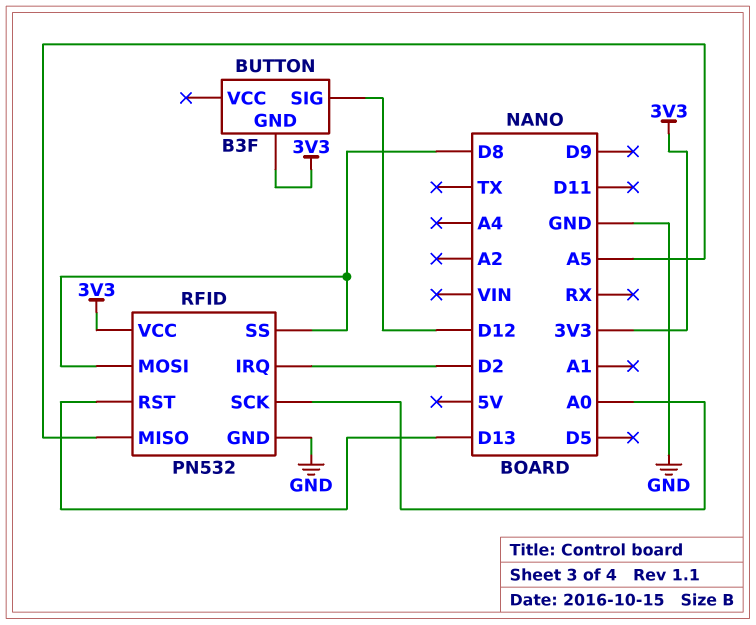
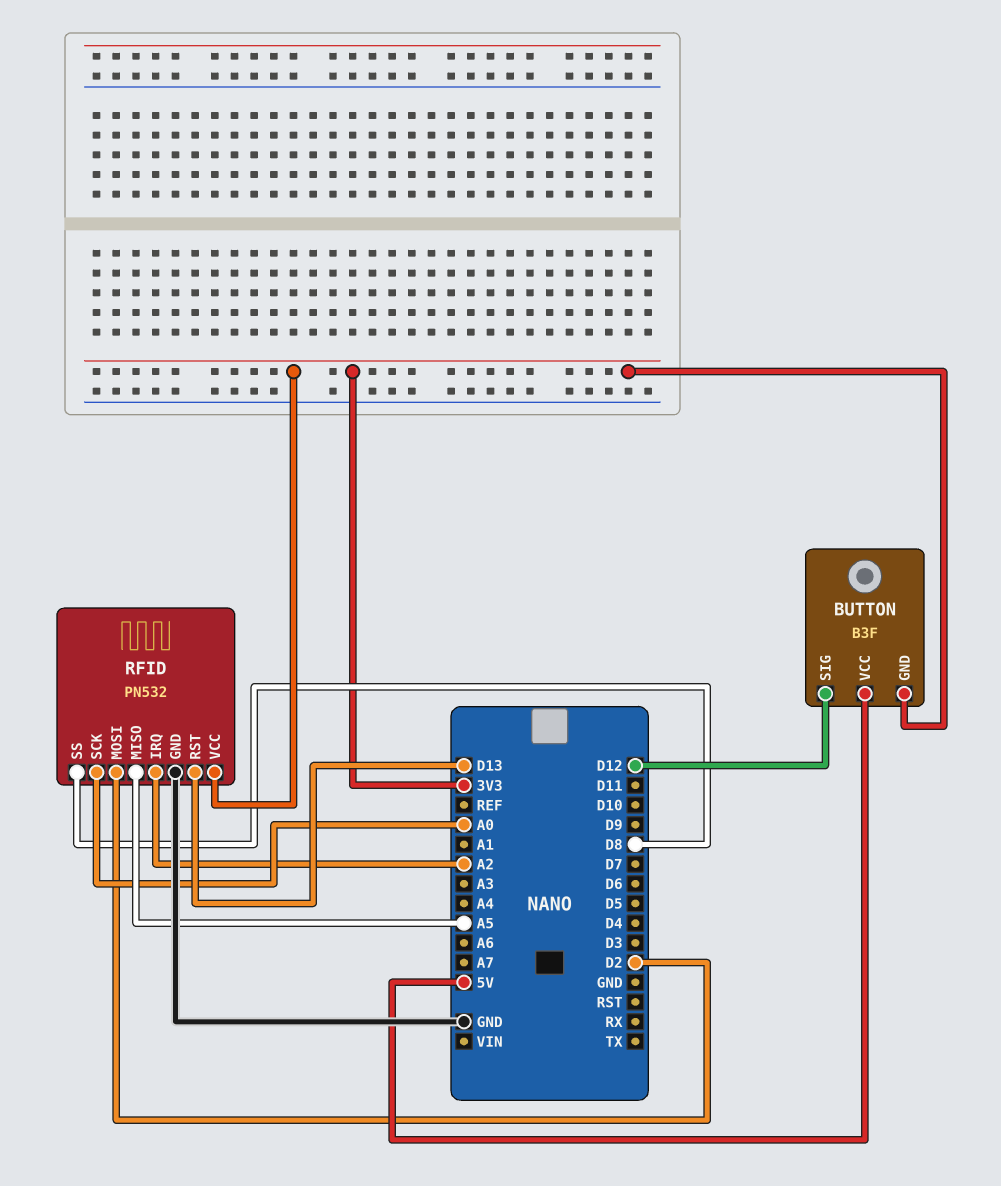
BUTTON pin VCC: none -> 5V
RFID pin IRQ: D2 -> A2
RFID pin MOSI: D8 -> D2

